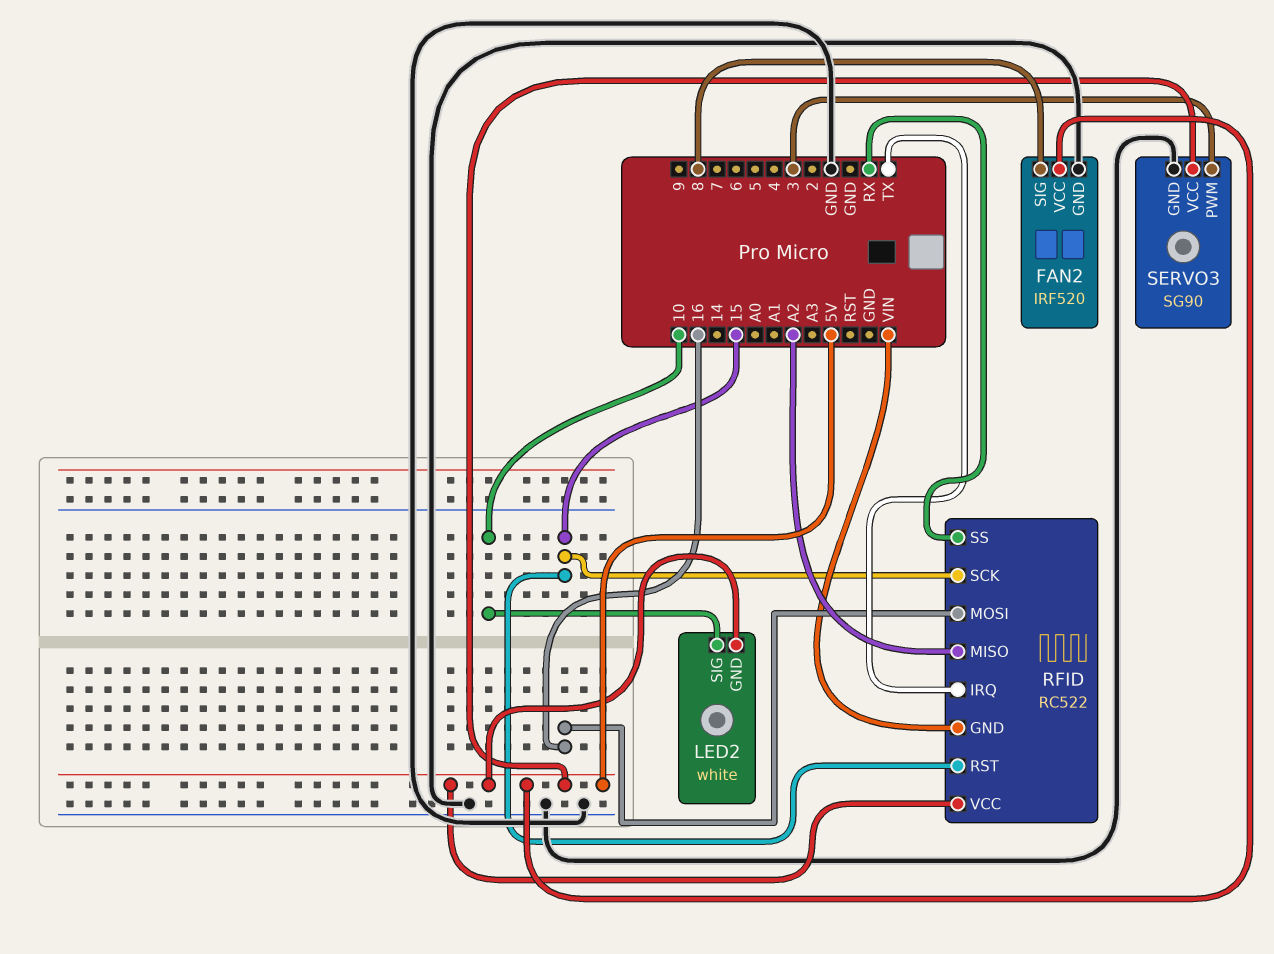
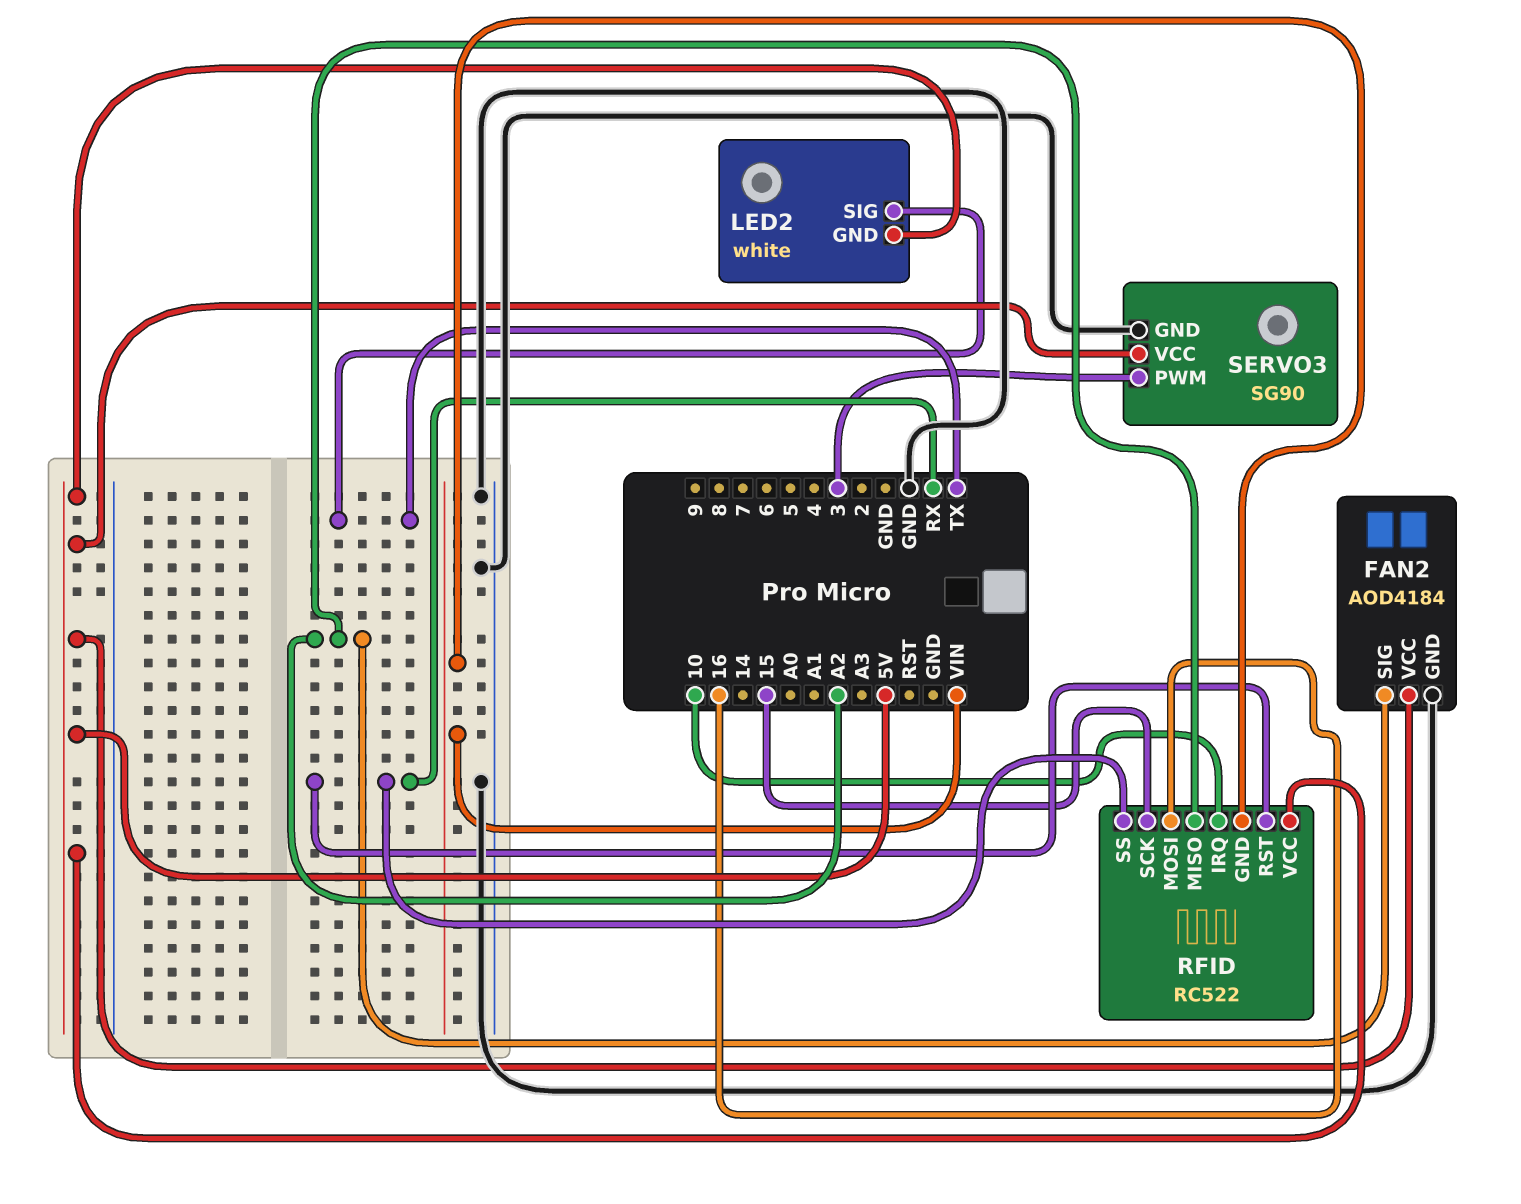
FAN2: IRF520 -> AOD4184
FAN2 pin SIG: 8 -> A2
LED2 pin SIG: 10 -> TX
RFID pin IRQ: TX -> 10
RFID pin RST: 15 -> RX

